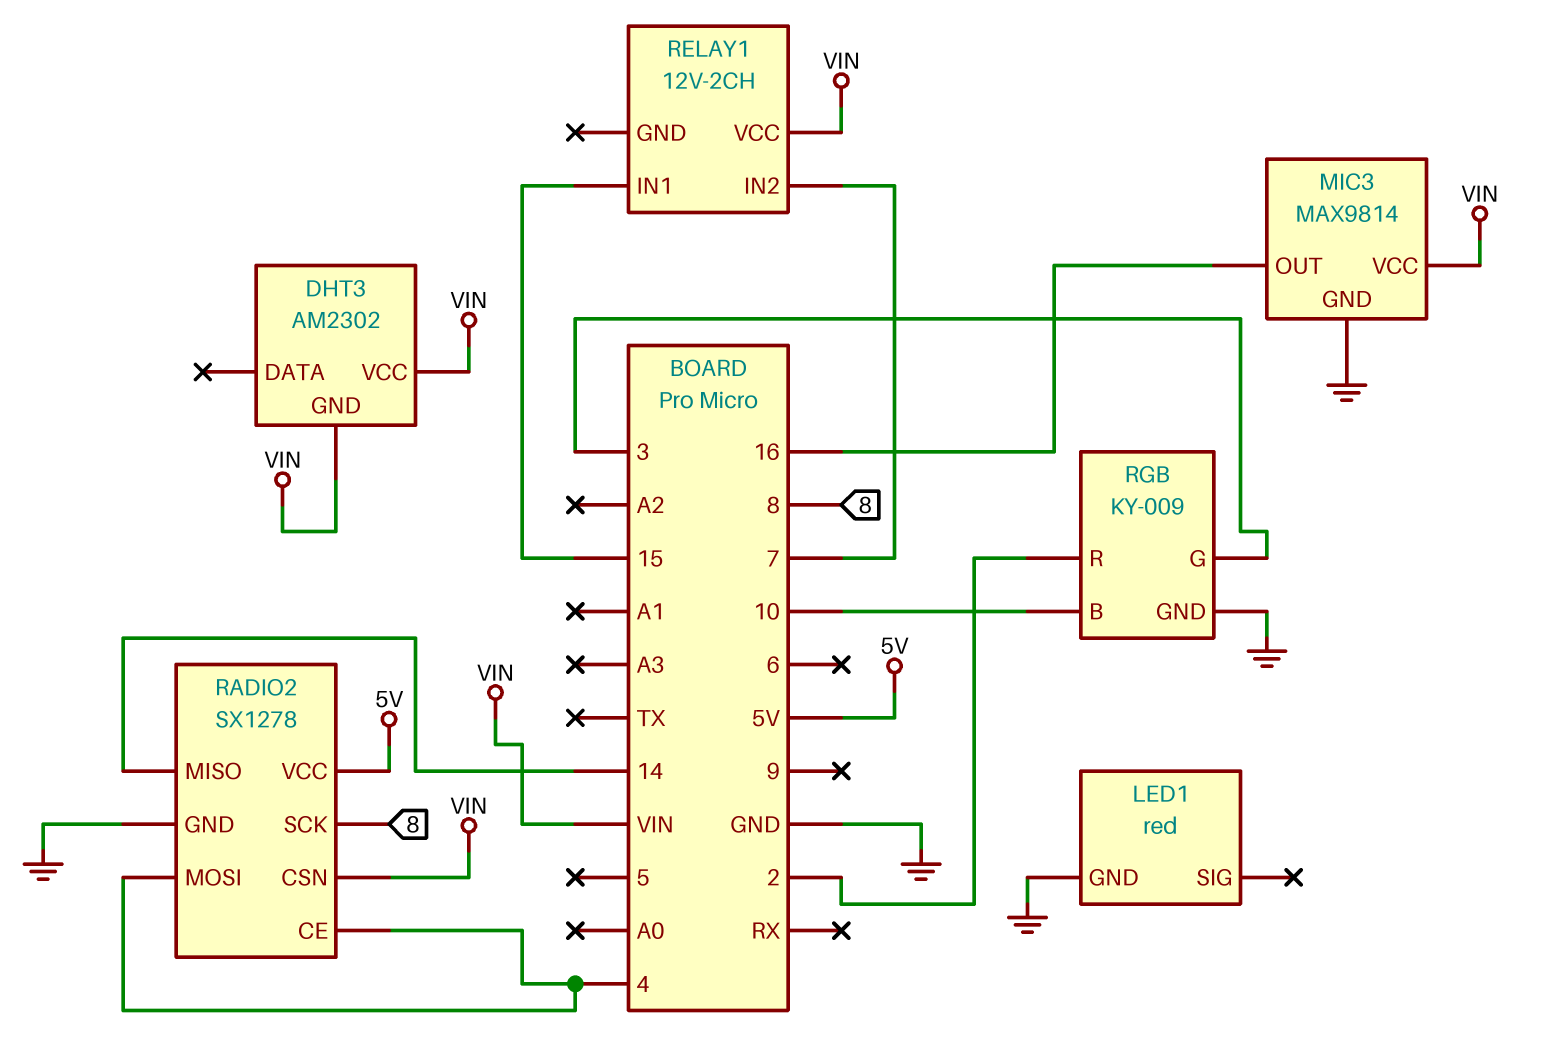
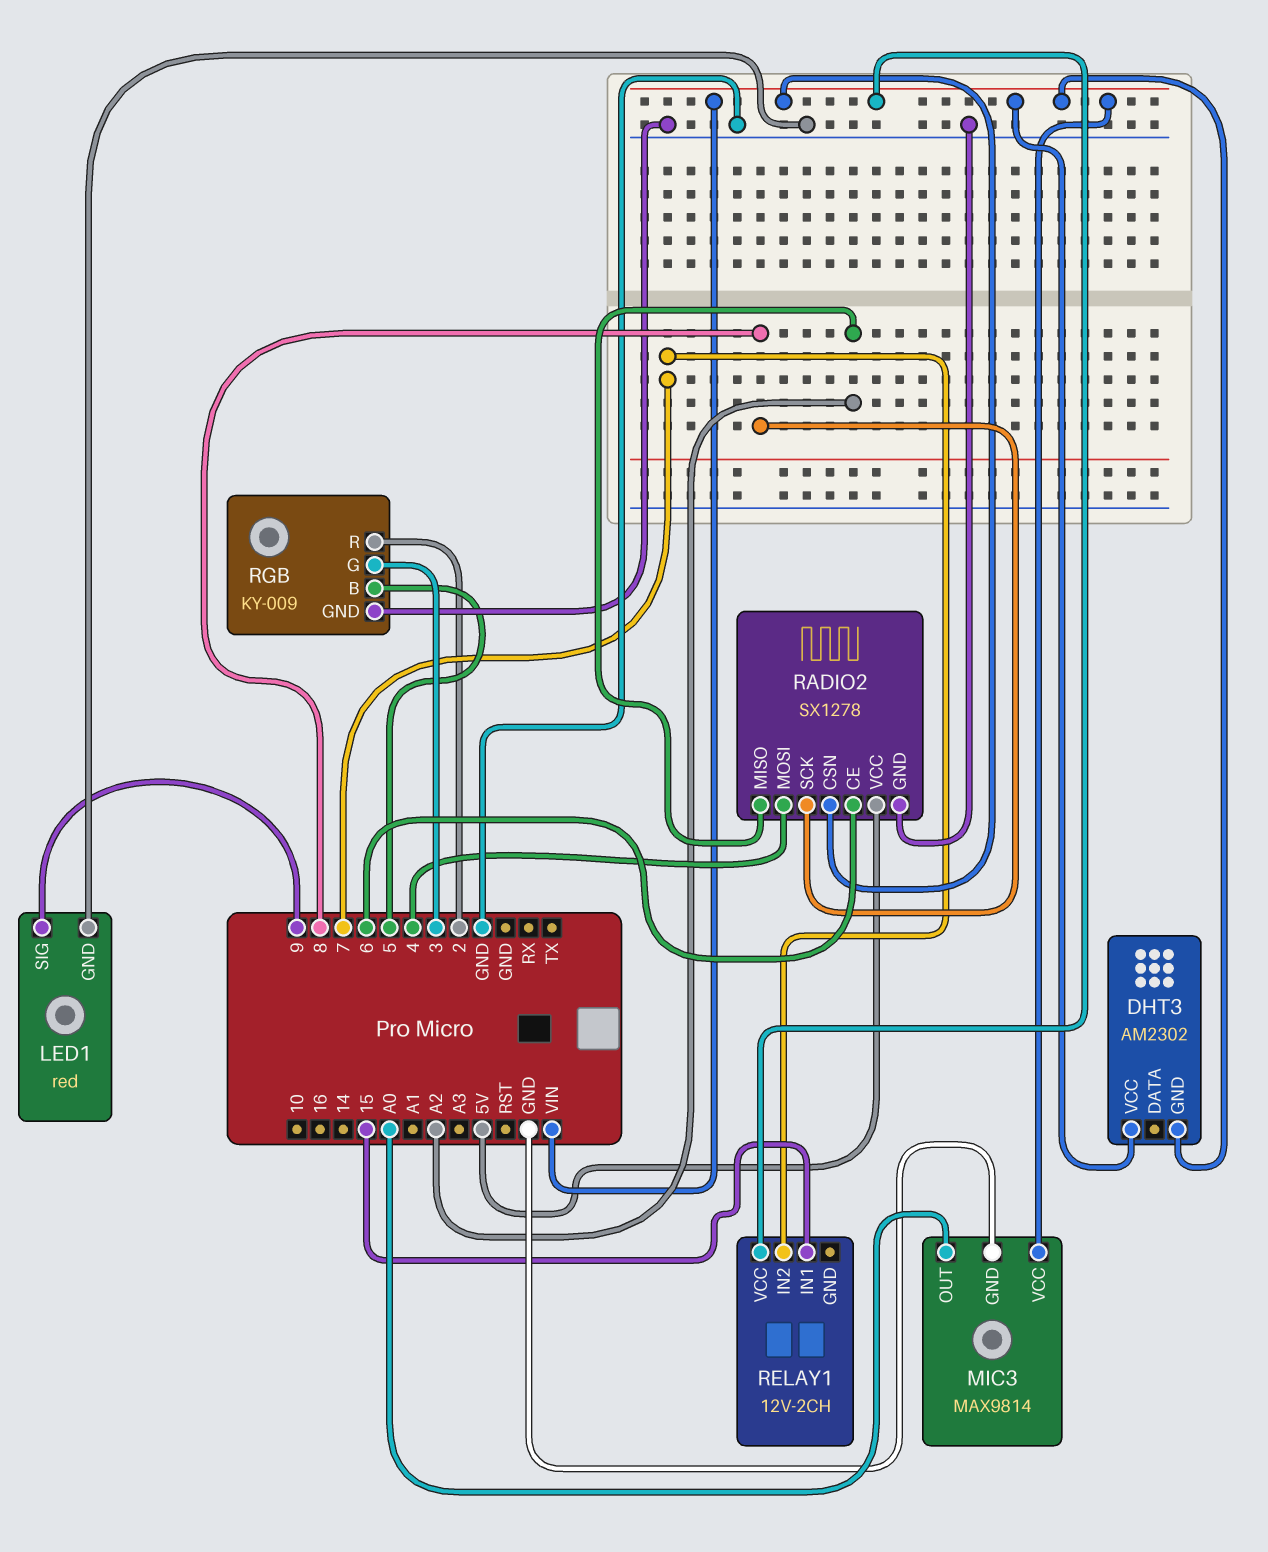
LED1 pin SIG: none -> 9
MIC3 pin OUT: 16 -> A0
RADIO2 pin CE: 4 -> 6
RADIO2 pin MISO: 14 -> A2
RGB pin B: 10 -> 5

